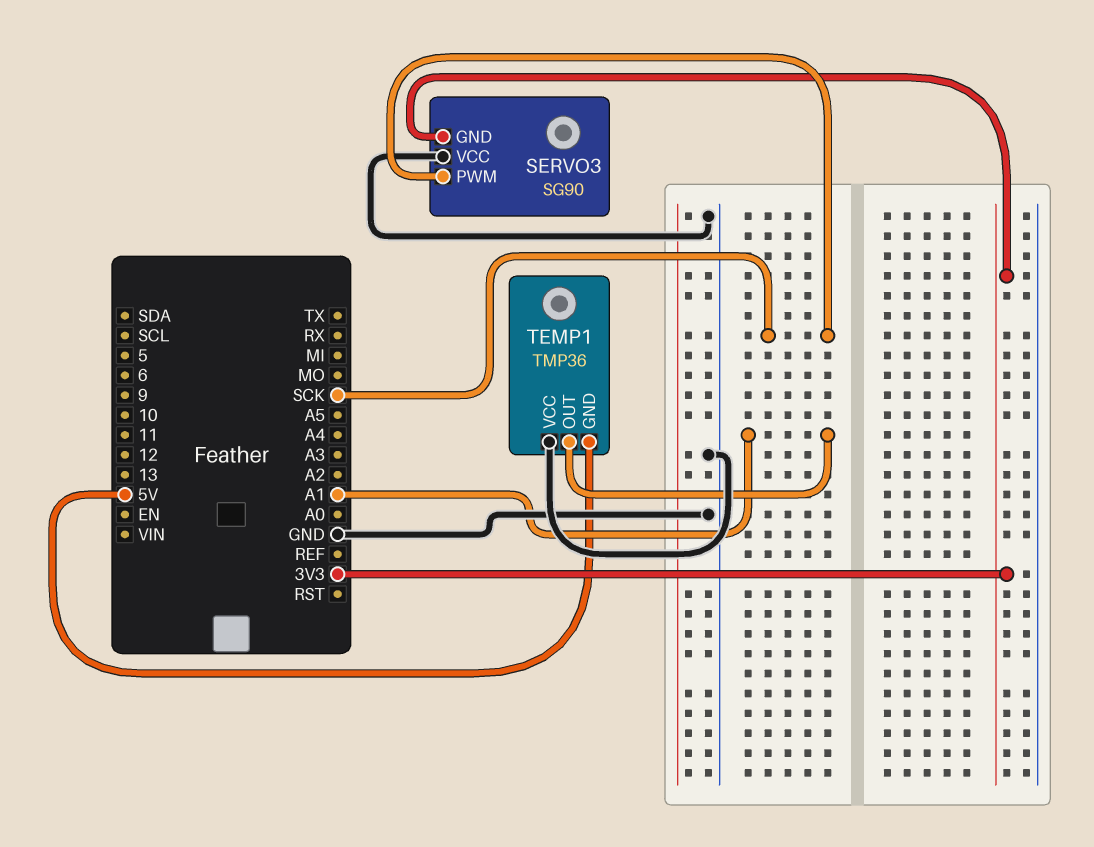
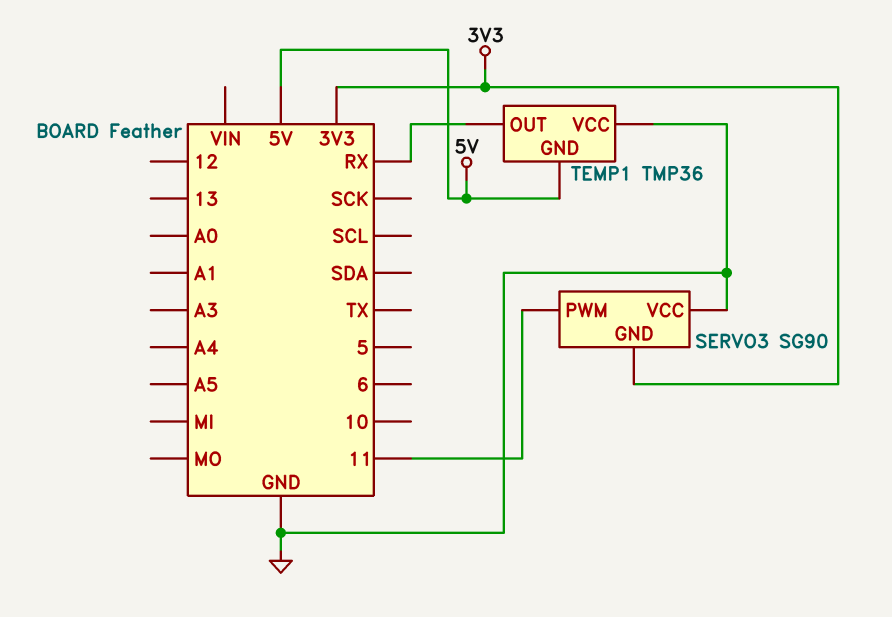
SERVO3 pin PWM: SCK -> 11
TEMP1 pin OUT: A1 -> RX

